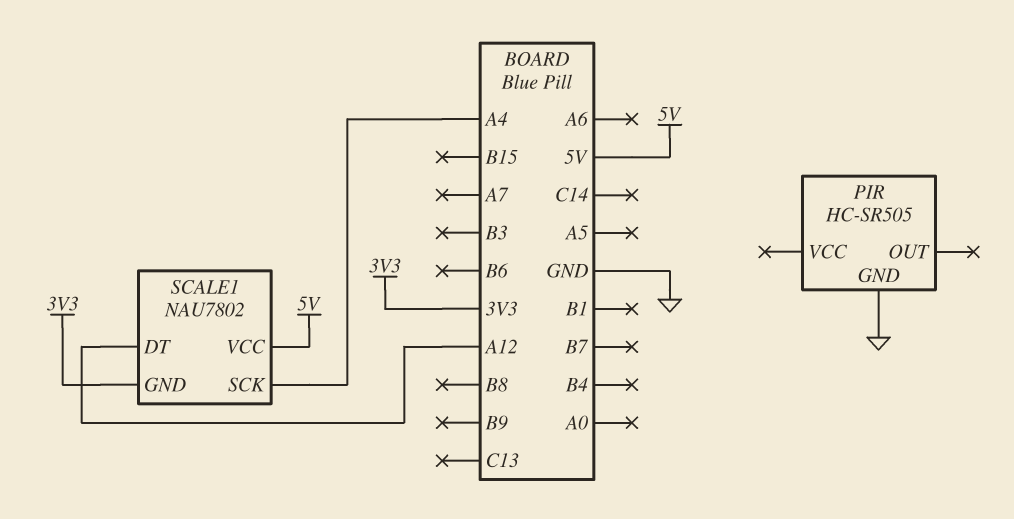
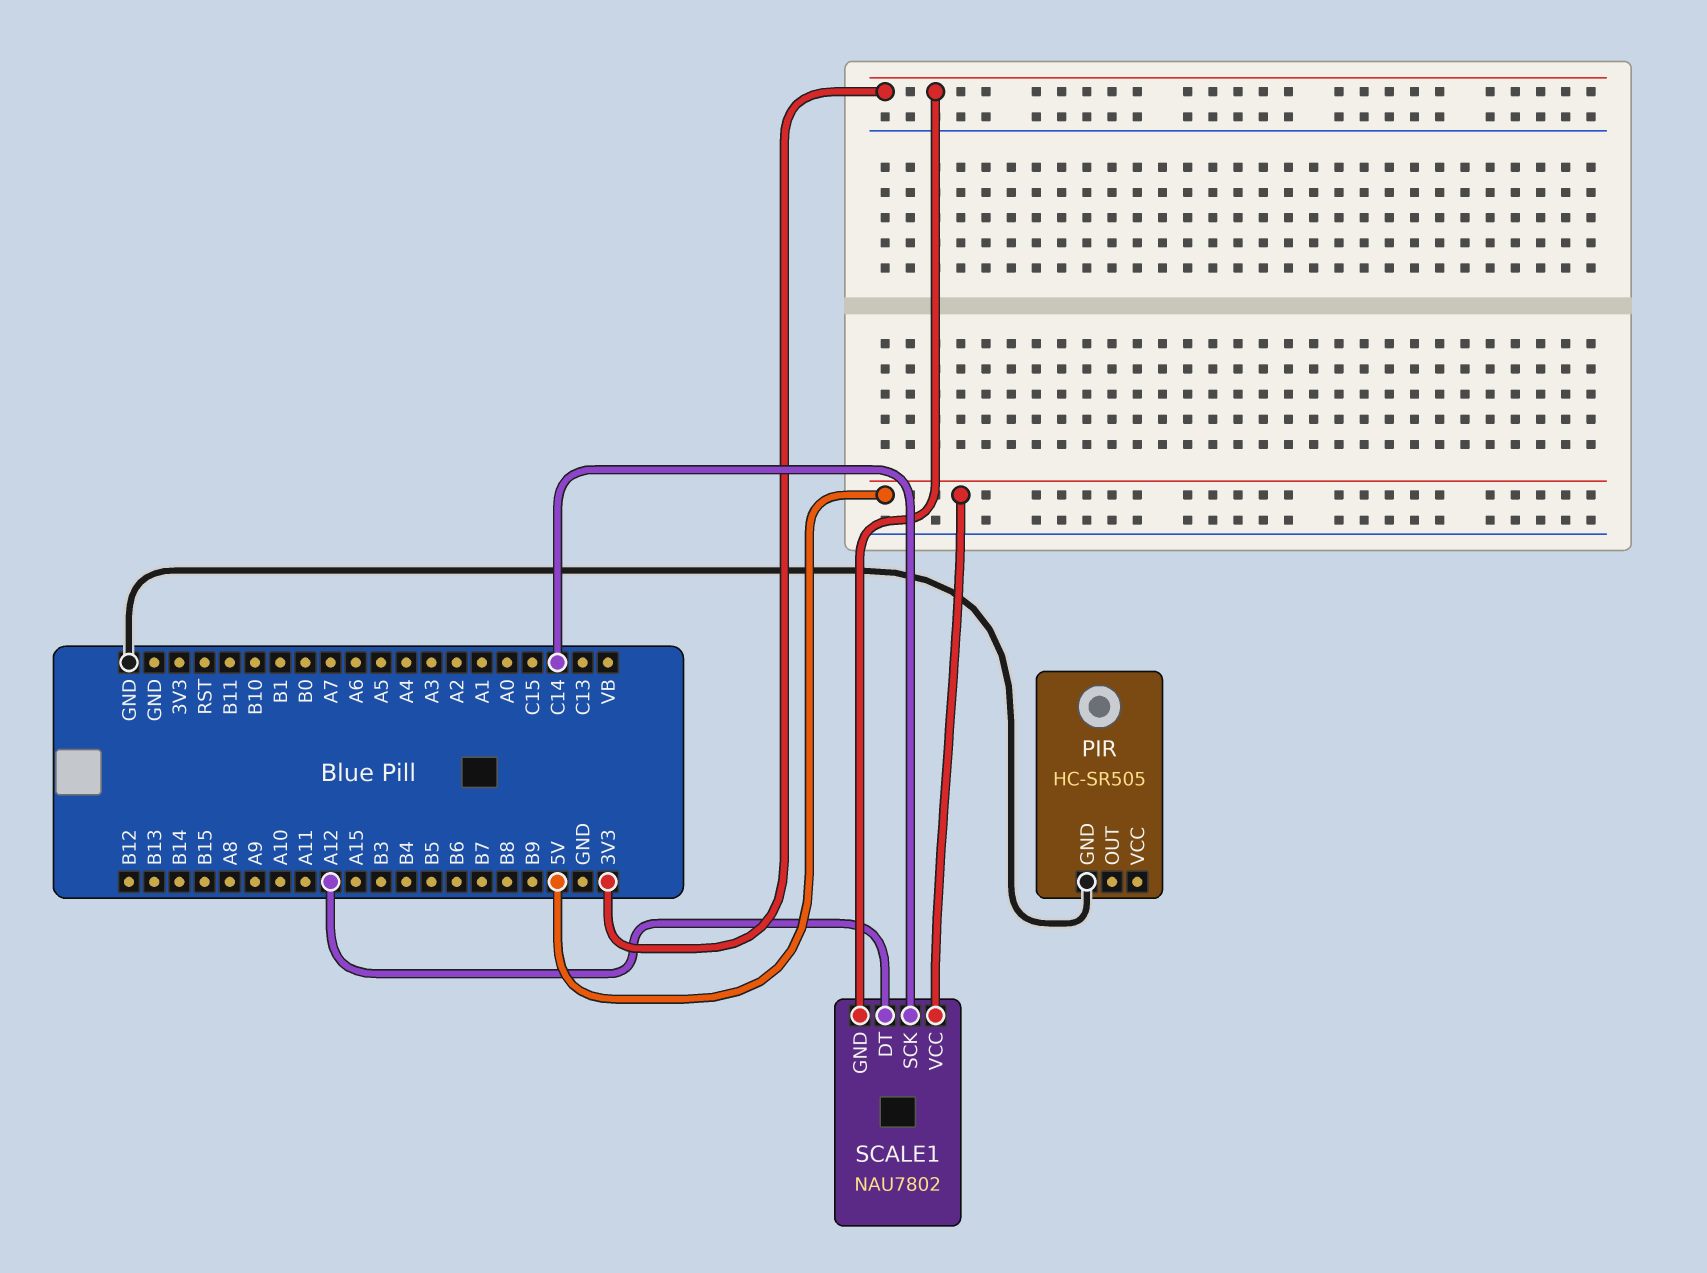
SCALE1 pin SCK: A4 -> C14

